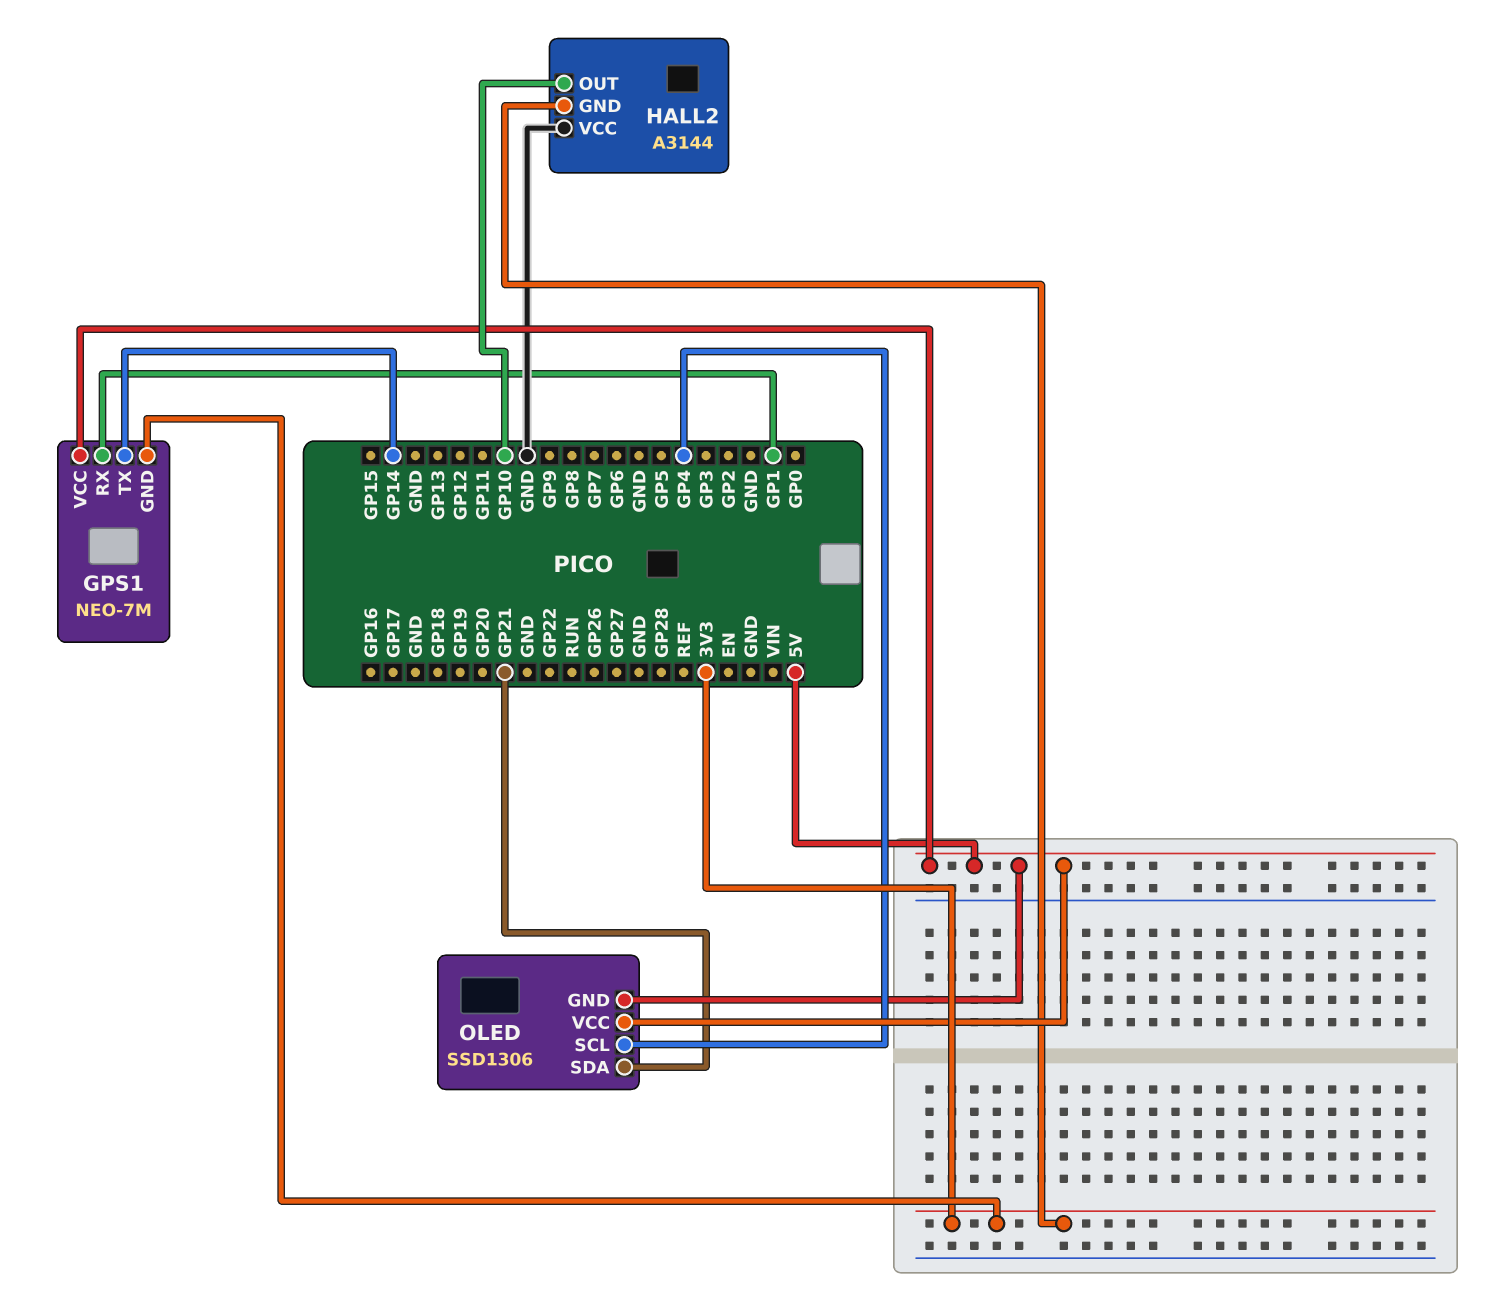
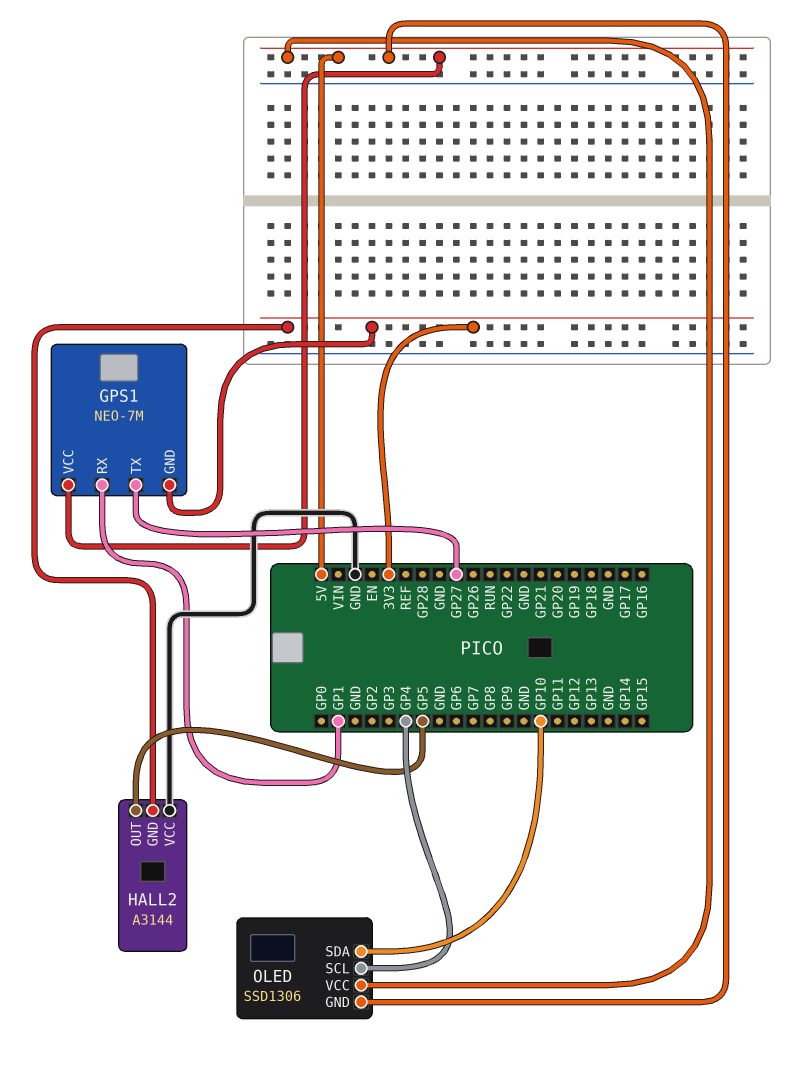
GPS1 pin TX: GP14 -> GP27
HALL2 pin OUT: GP10 -> GP5
OLED pin SDA: GP21 -> GP10

